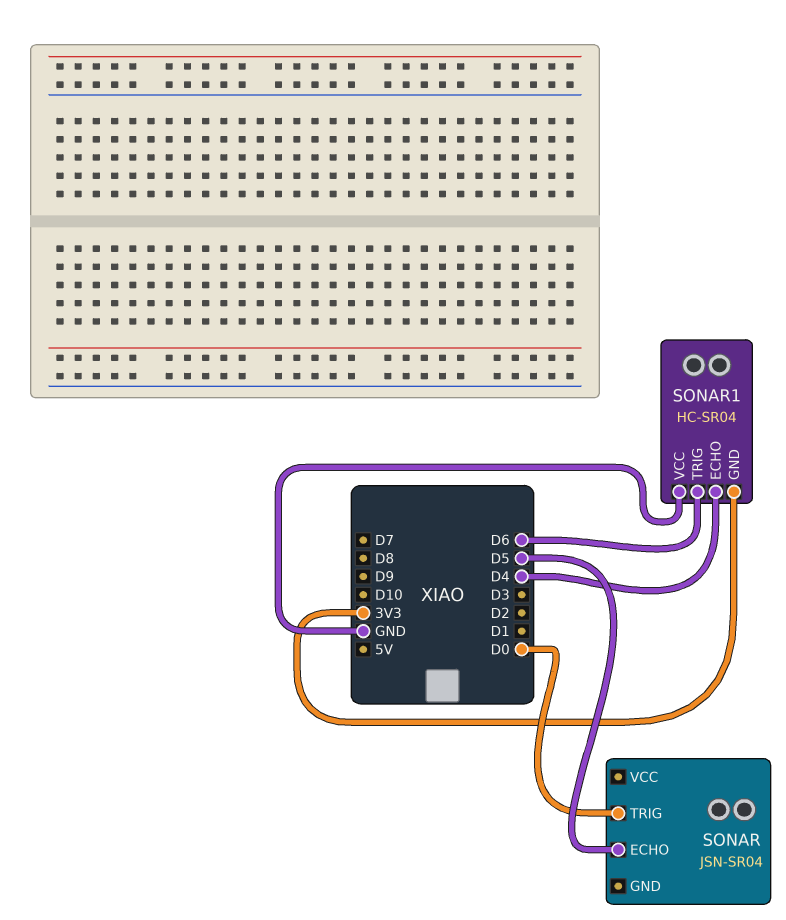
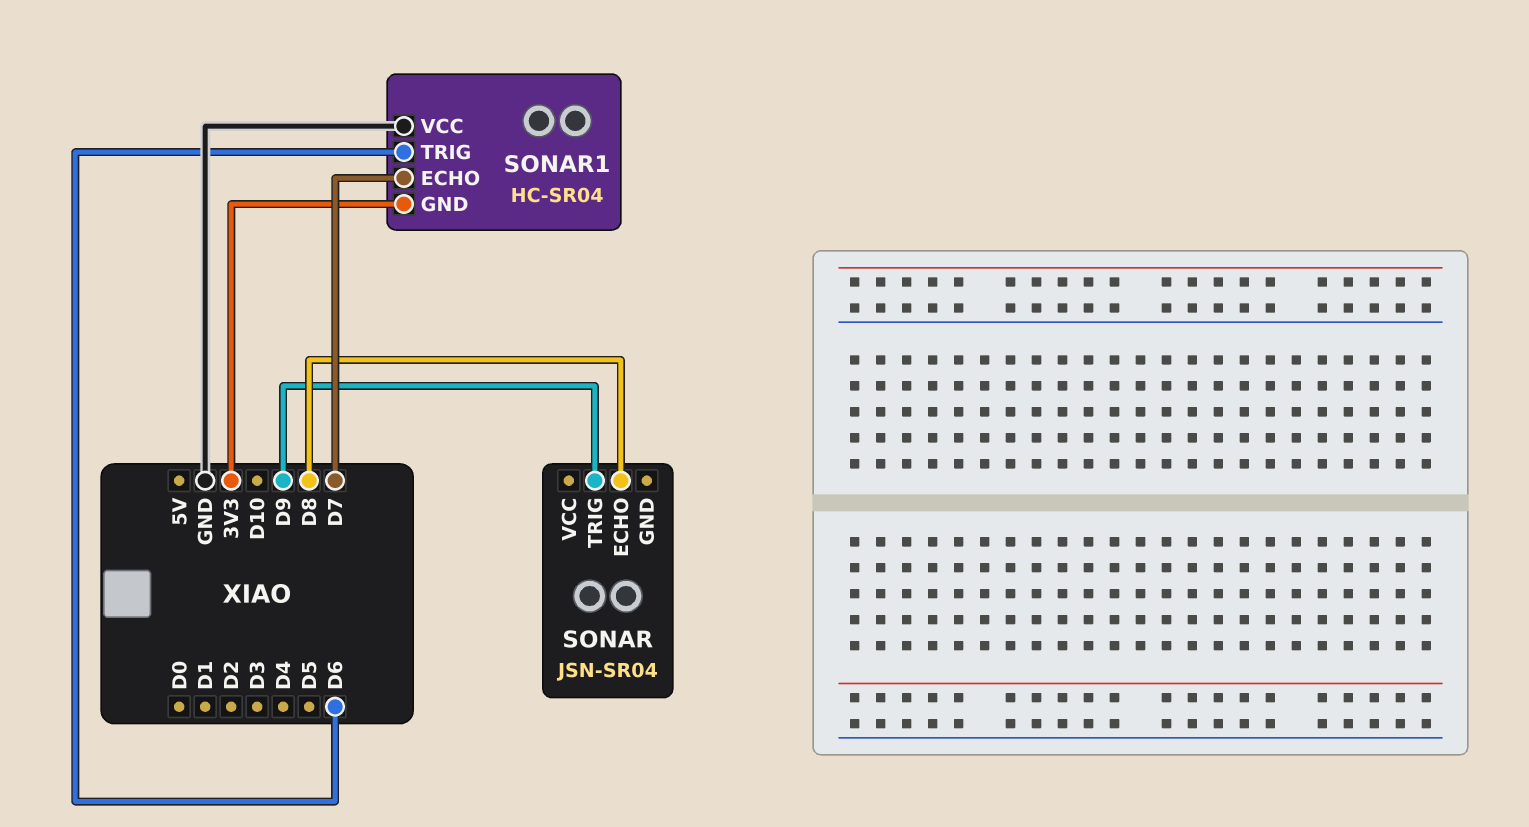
SONAR pin ECHO: D5 -> D8
SONAR pin TRIG: D0 -> D9
SONAR1 pin ECHO: D4 -> D7

